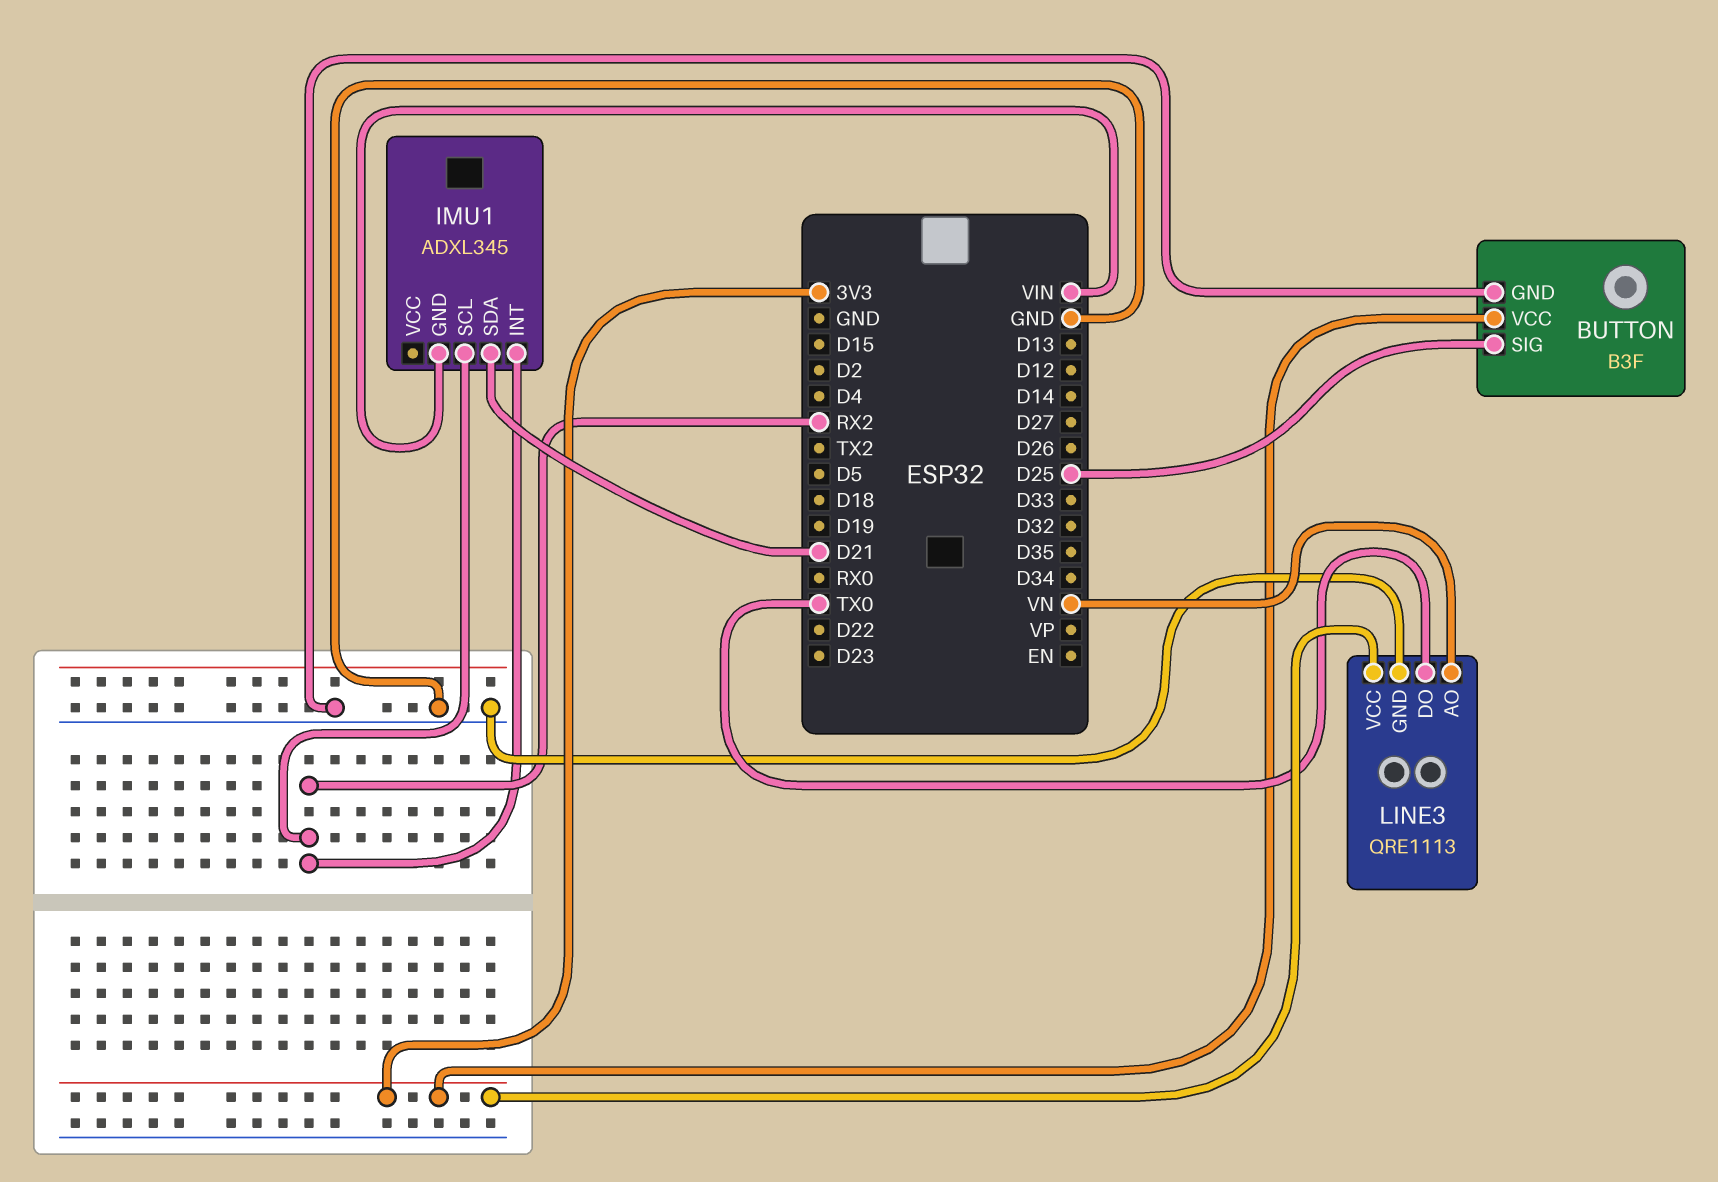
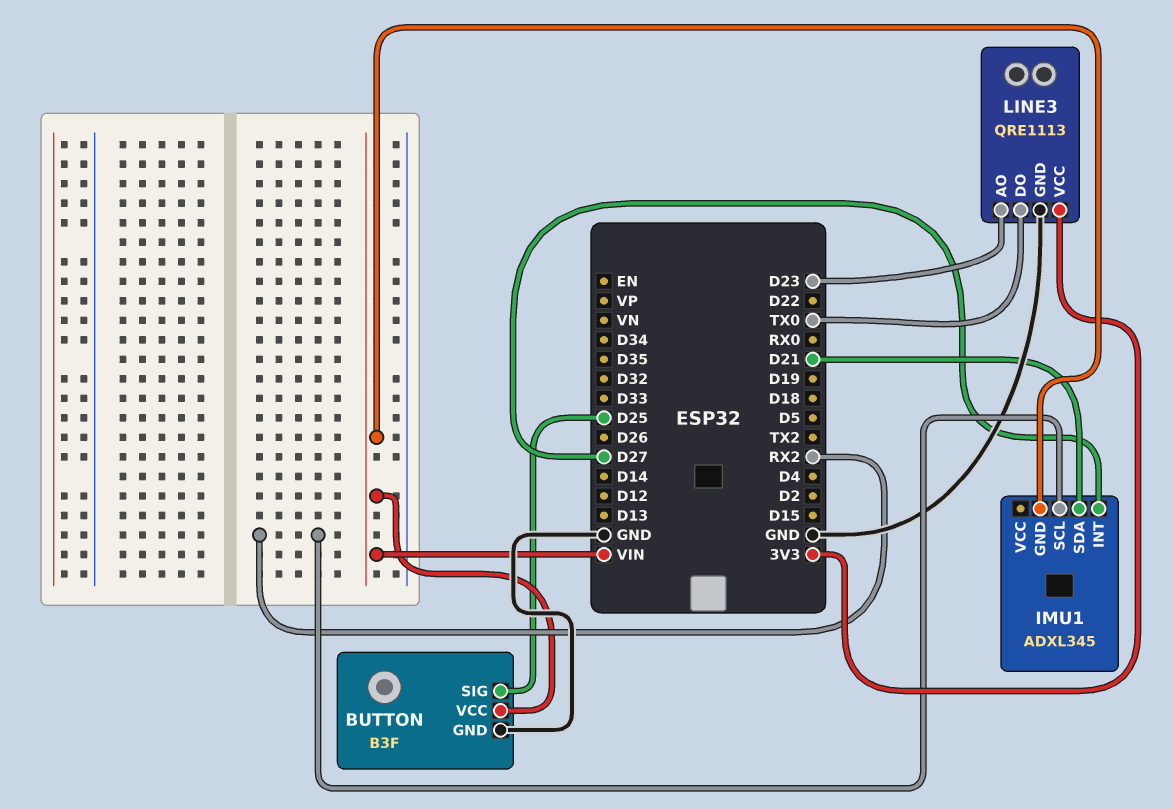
BUTTON pin VCC: 3V3 -> VIN
IMU1 pin INT: RX2 -> D27
LINE3 pin AO: VN -> D23

